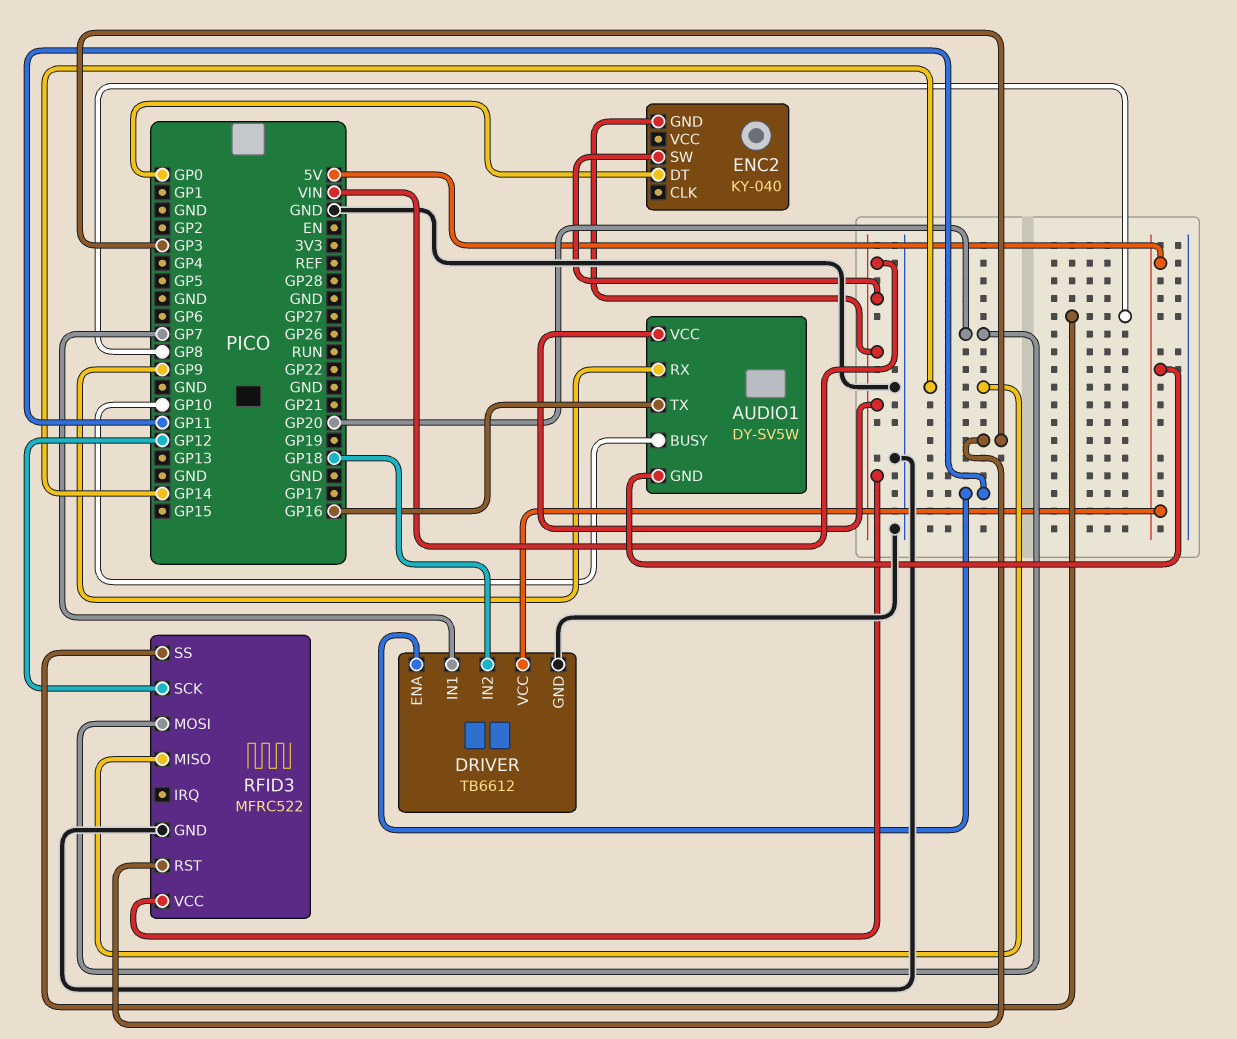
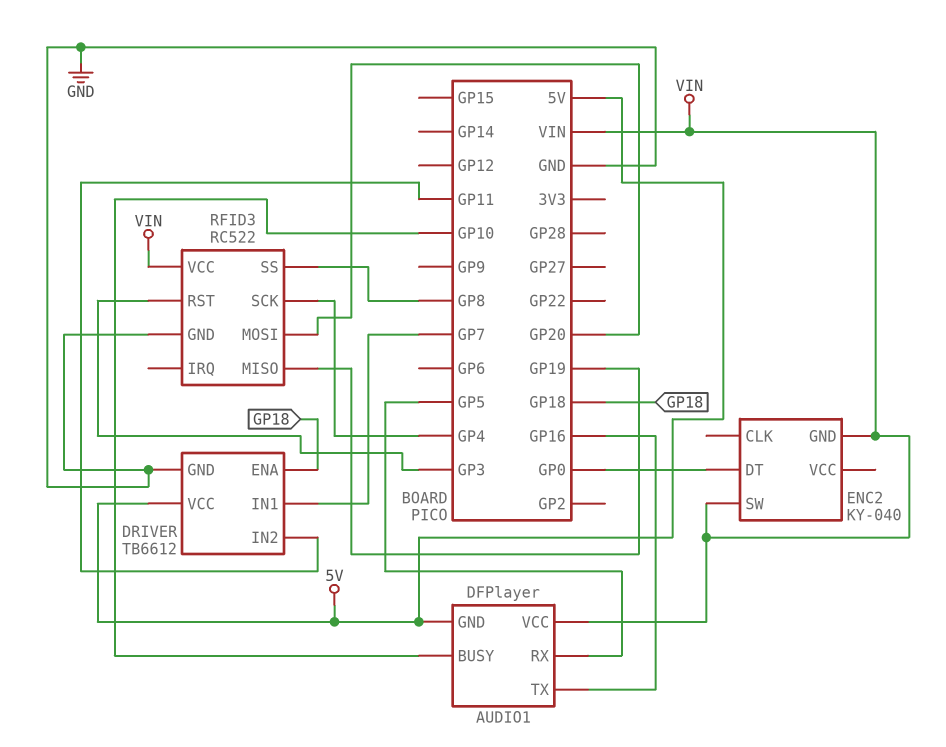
AUDIO1: DY-SV5W -> DFPlayer
AUDIO1 pin RX: GP9 -> GP5
DRIVER pin ENA: GP11 -> GP18
DRIVER pin IN2: GP18 -> GP11
RFID3: MFRC522 -> RC522
RFID3 pin MISO: GP14 -> GP19
RFID3 pin SCK: GP12 -> GP4

